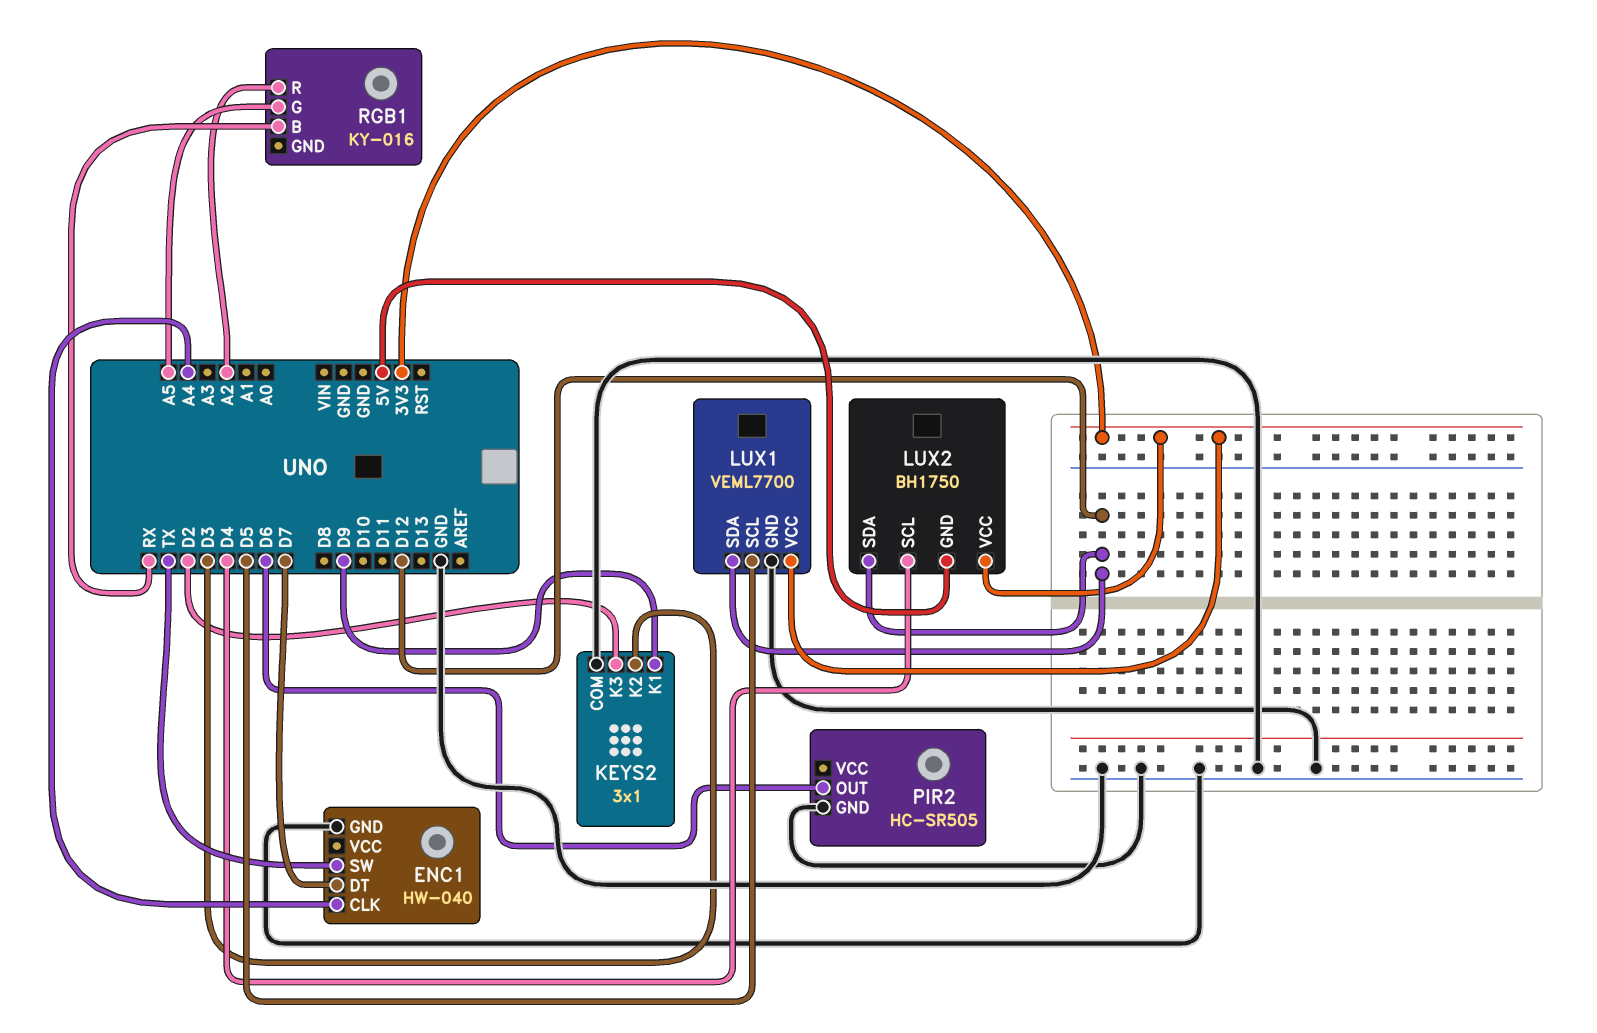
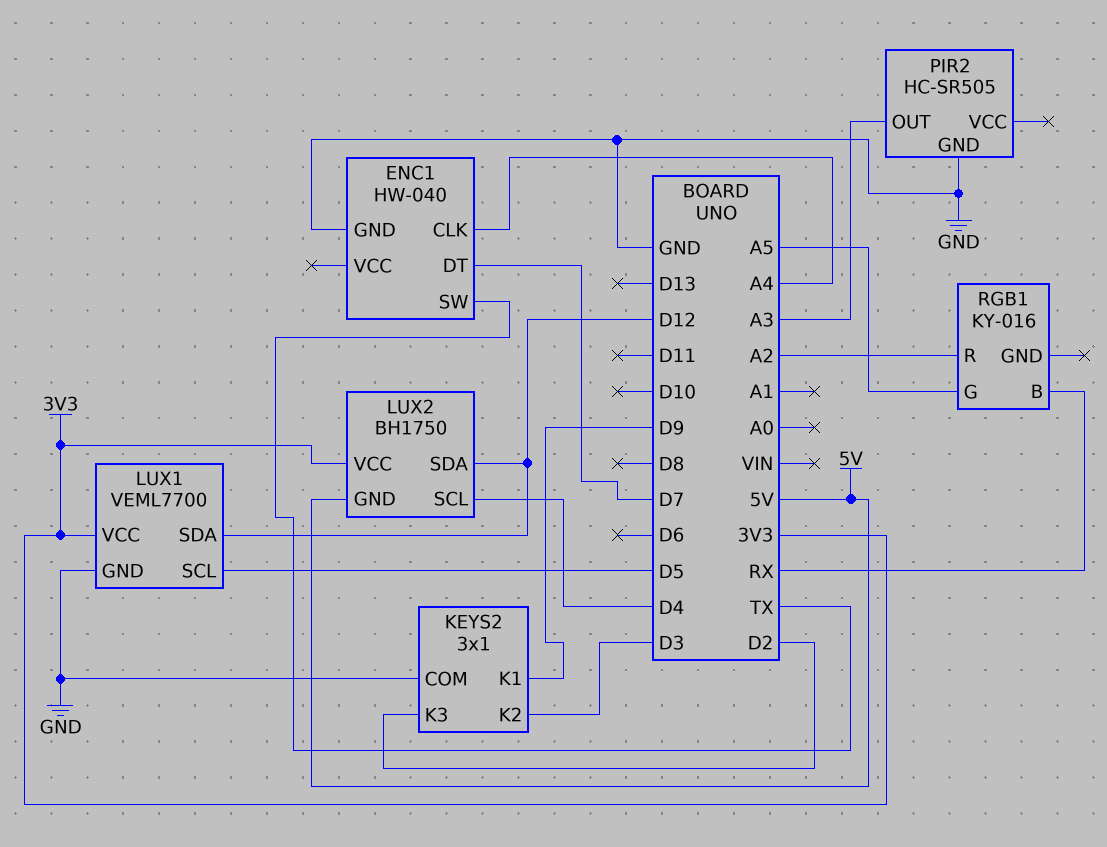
PIR2 pin OUT: D6 -> A3

